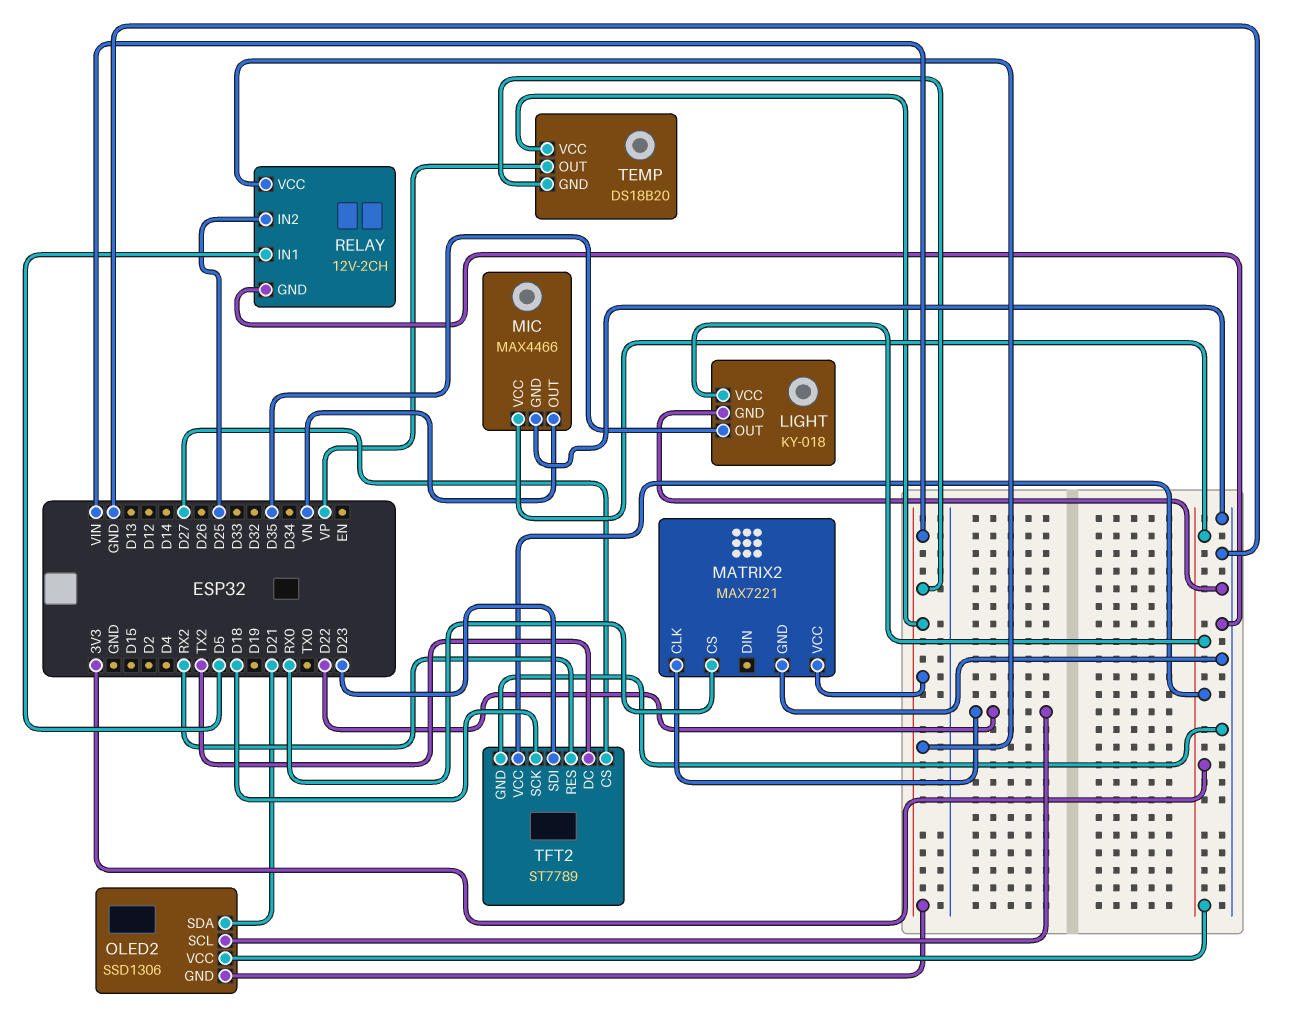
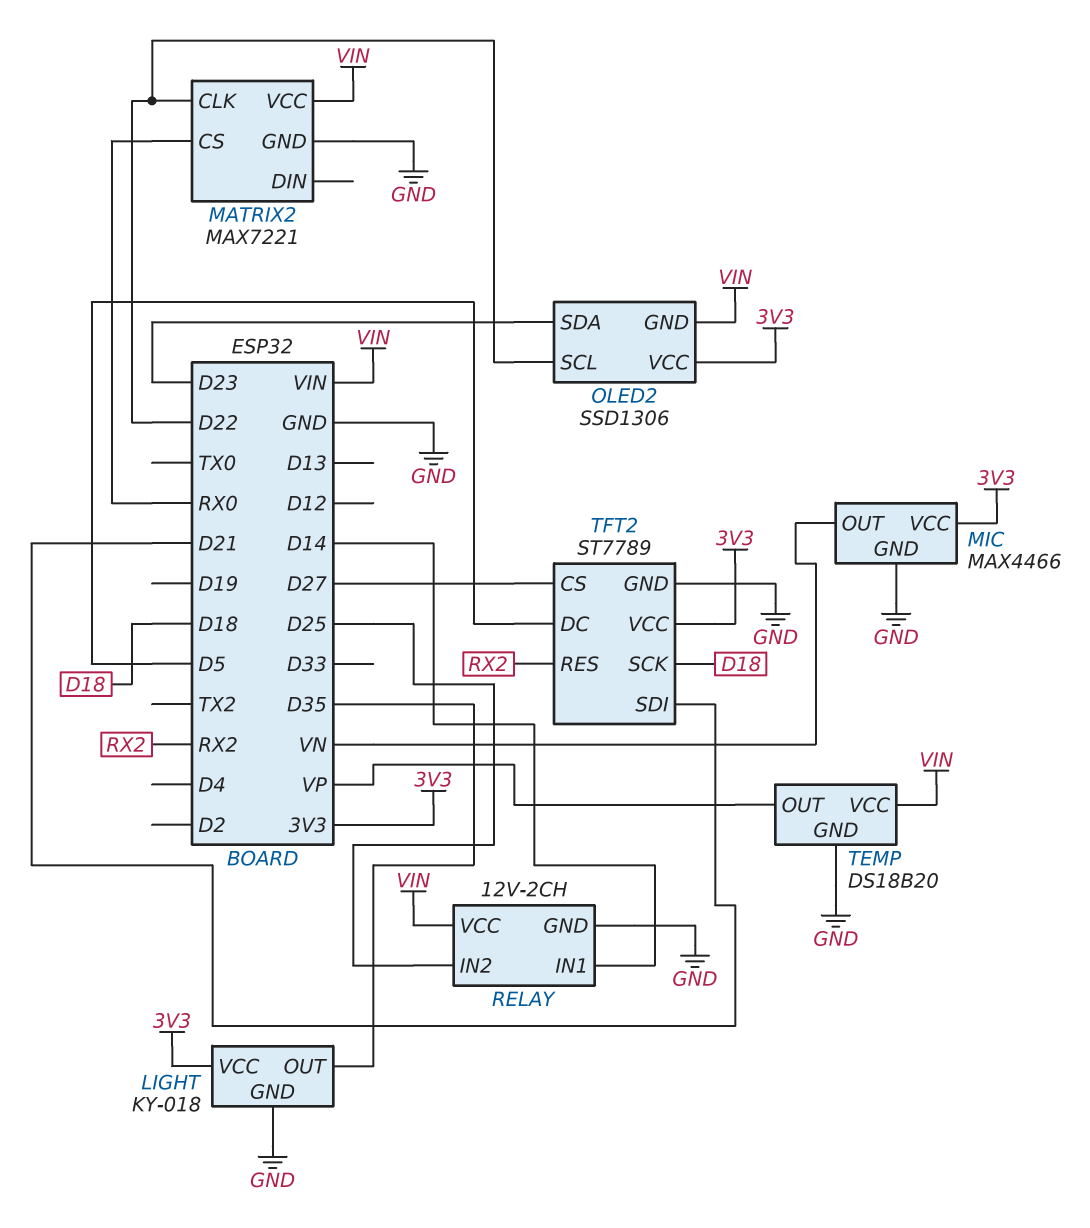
OLED2 pin SDA: D21 -> D23
RELAY pin IN1: D5 -> D14
TEMP pin GND: VIN -> GND
TFT2 pin DC: TX2 -> D5
TFT2 pin SDI: D23 -> D21

